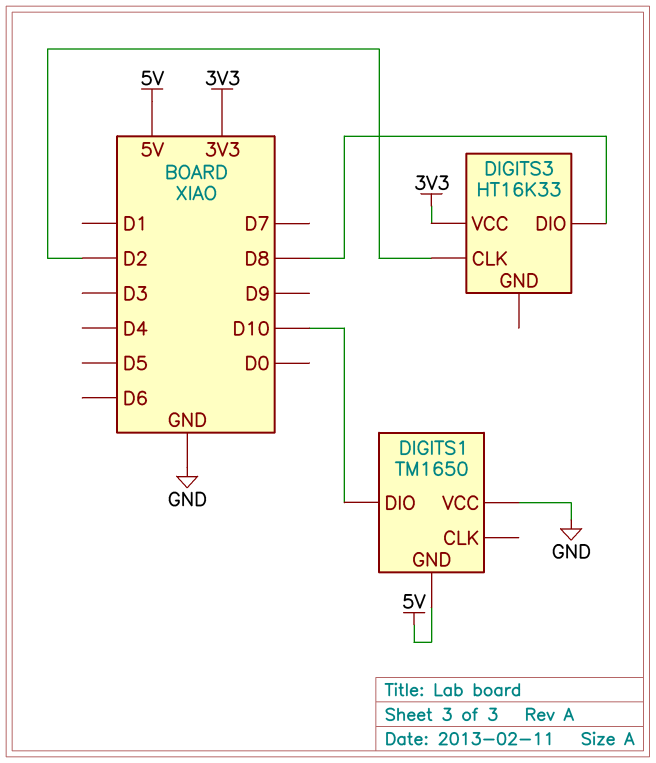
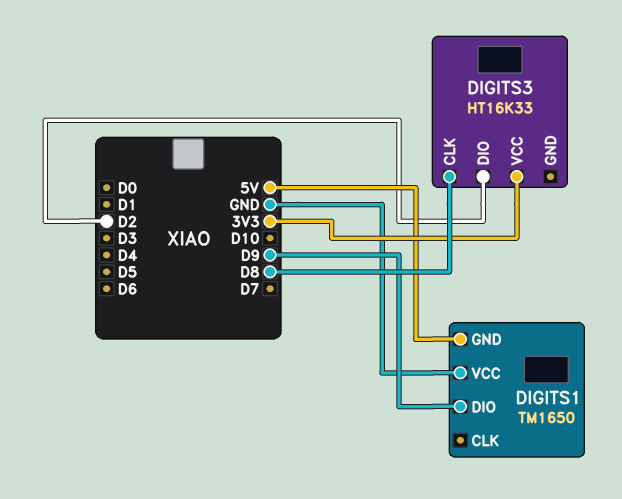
DIGITS1 pin DIO: D10 -> D9
DIGITS3 pin CLK: D2 -> D8
DIGITS3 pin DIO: D8 -> D2

